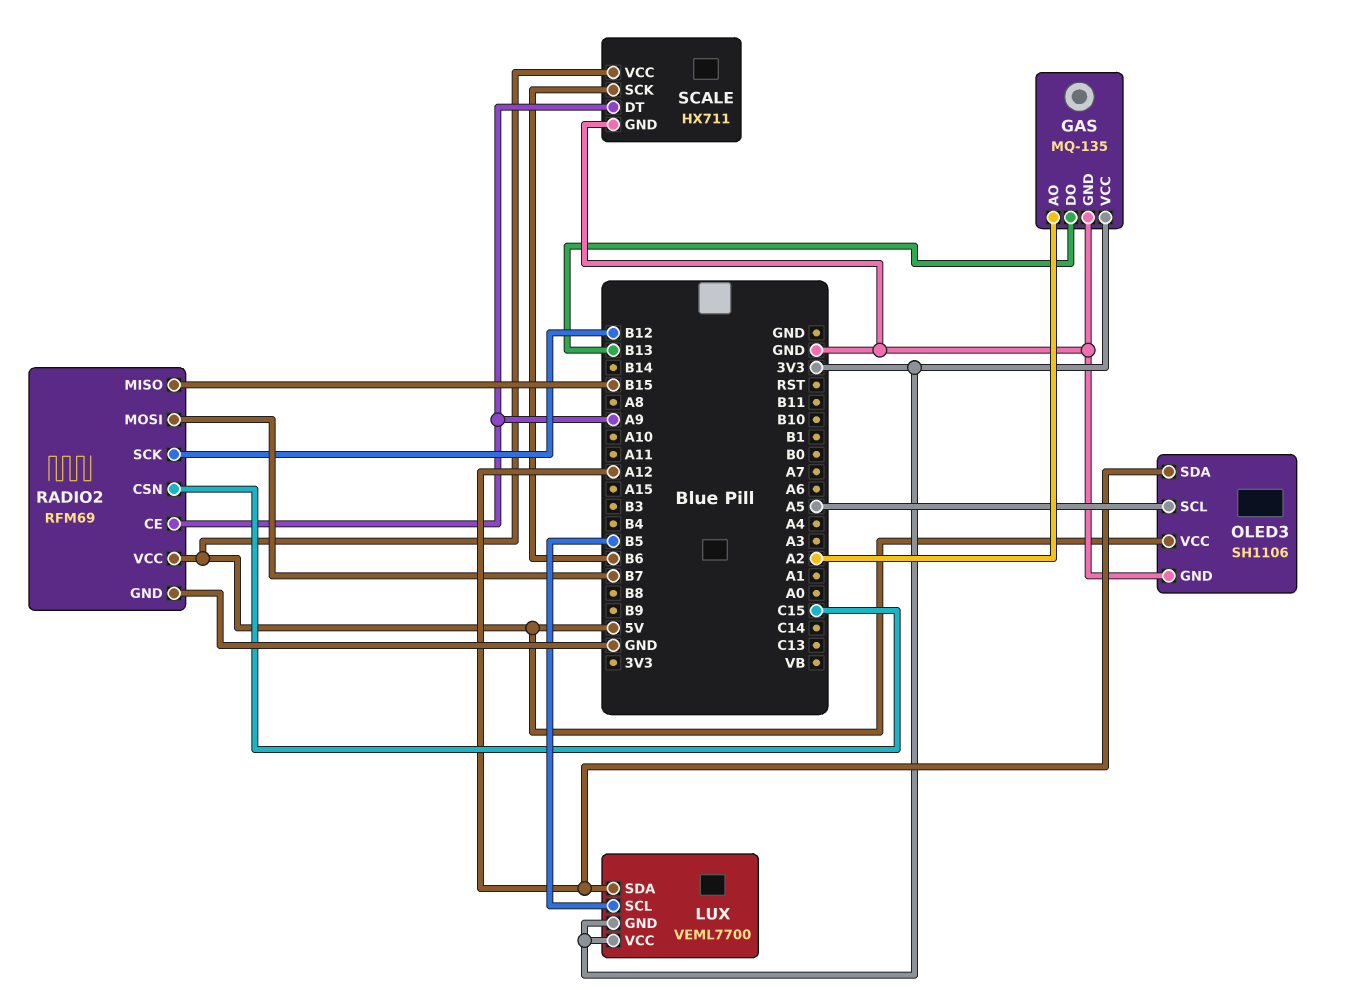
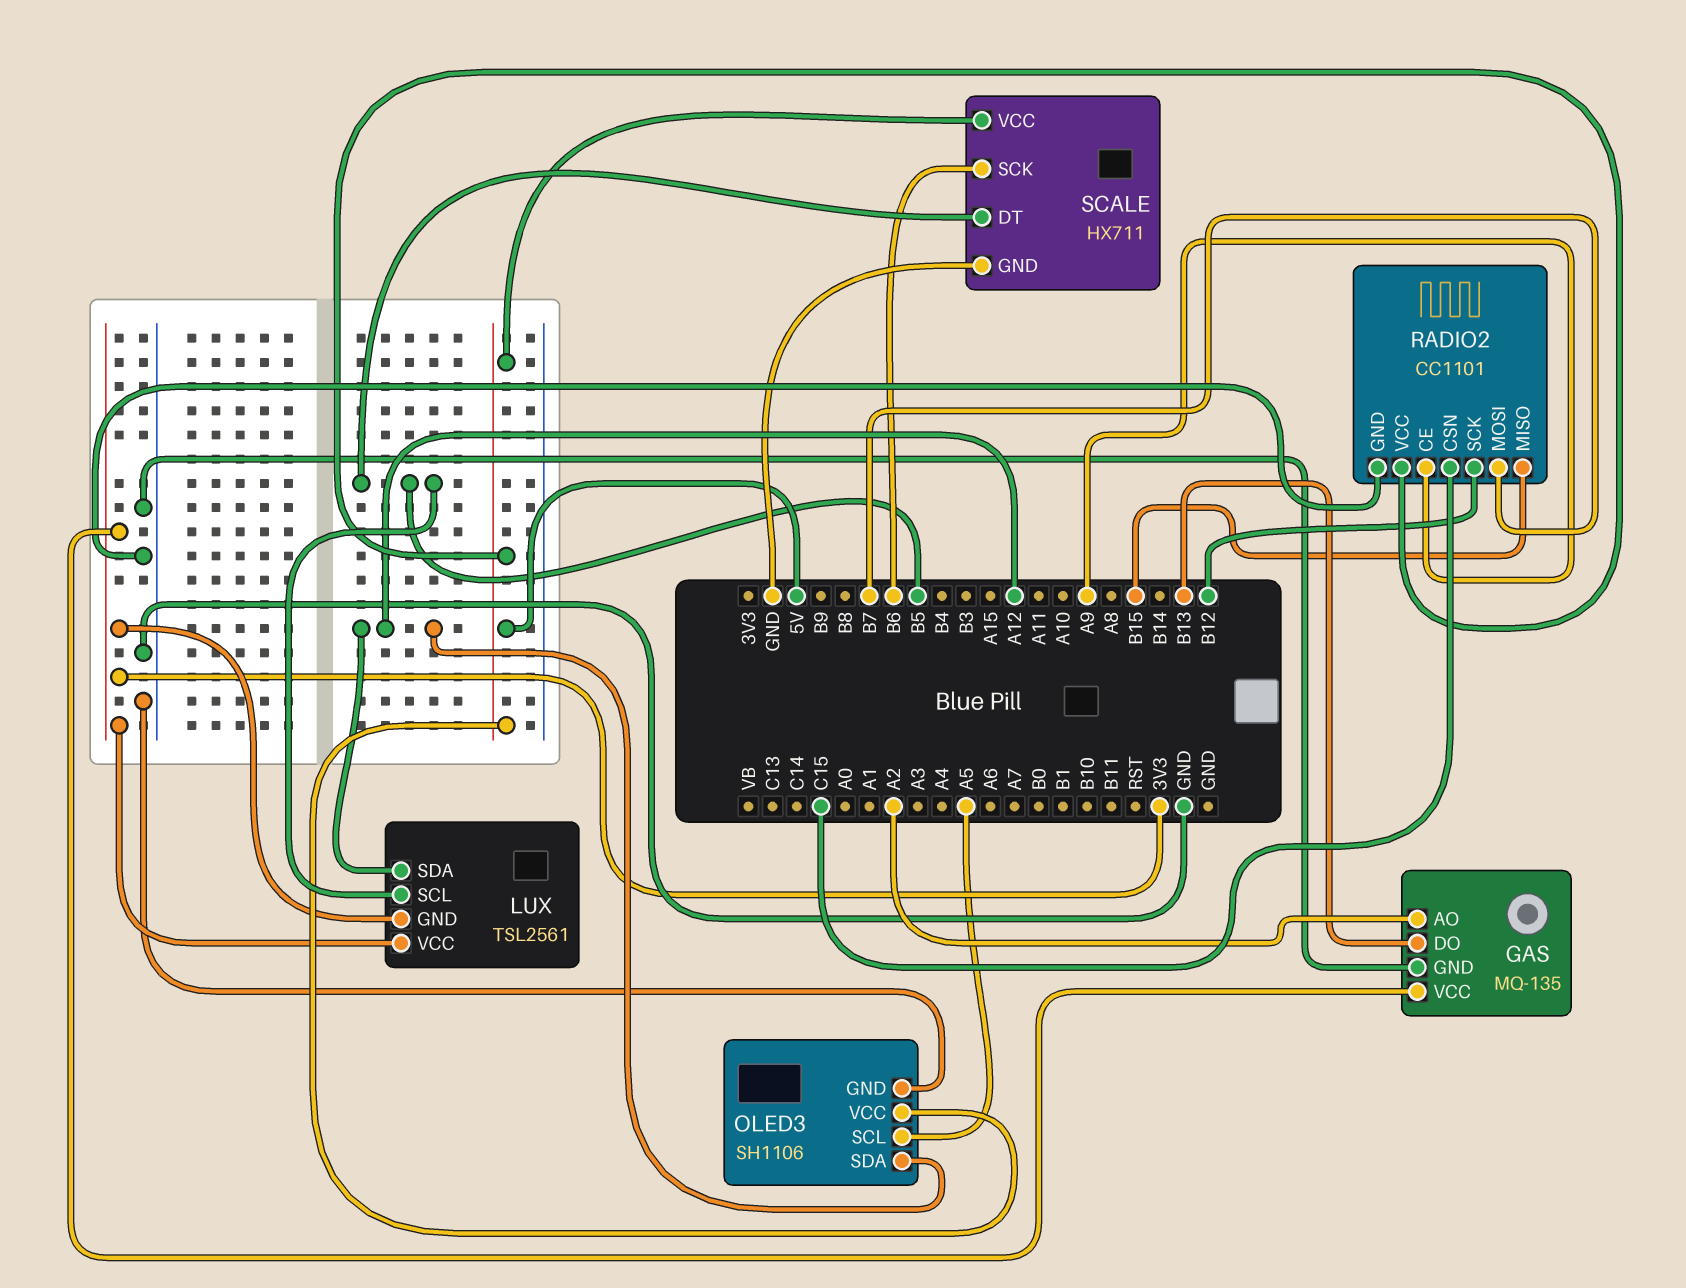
LUX: VEML7700 -> TSL2561
RADIO2: RFM69 -> CC1101
SCALE pin DT: A9 -> B5

